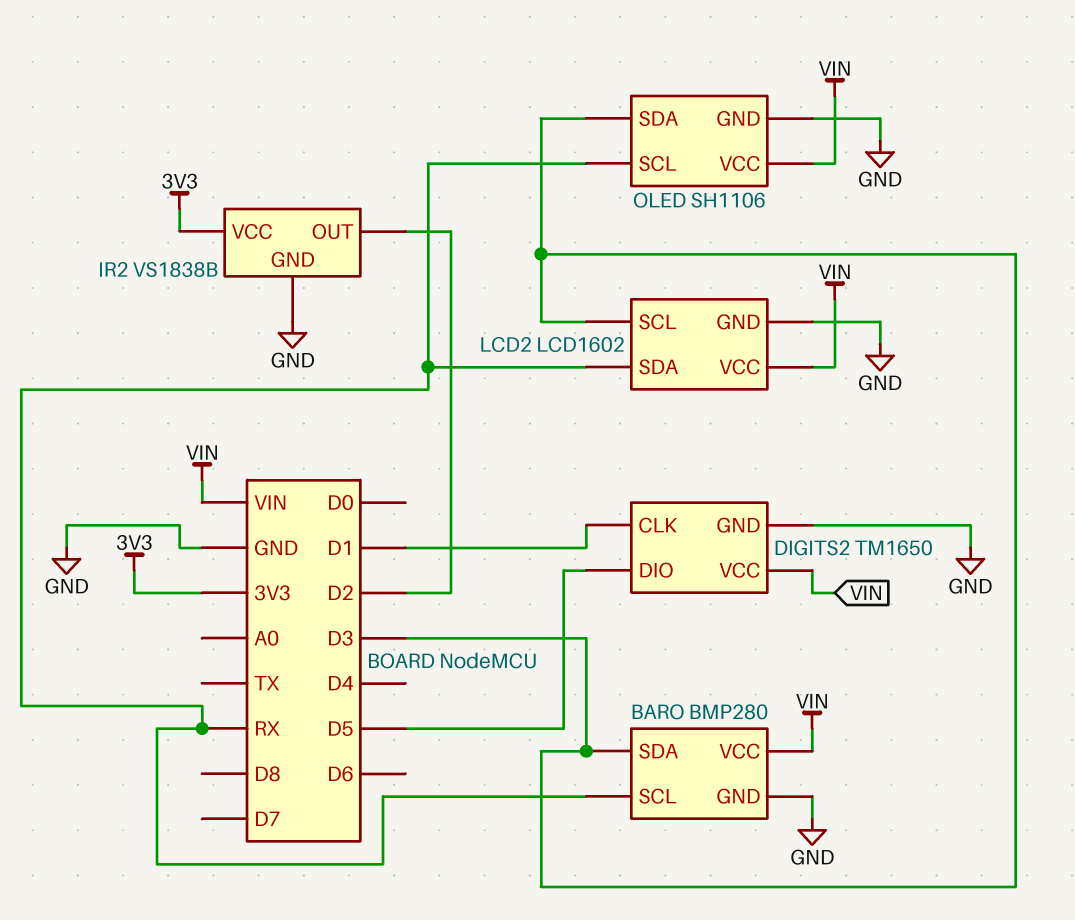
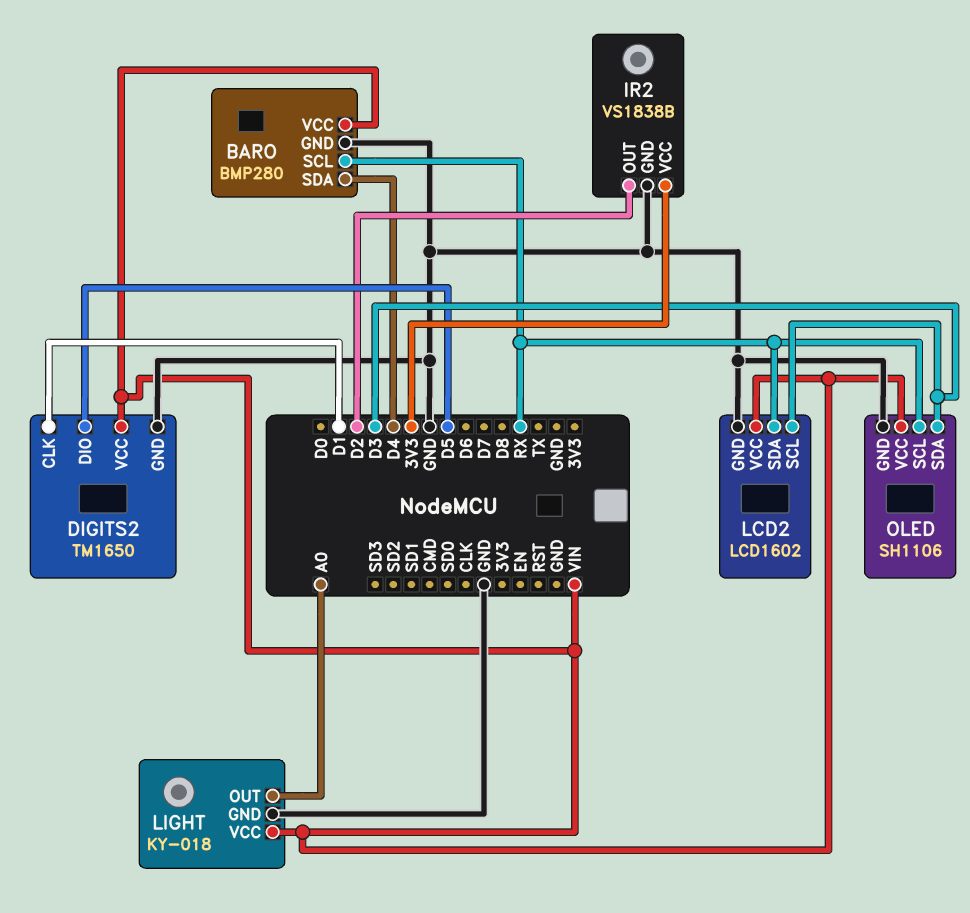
BARO pin SDA: D3 -> D4
LIGHT: none -> KY-018
LIGHT pin GND: none -> GND
LIGHT pin OUT: none -> A0
LIGHT pin VCC: none -> VIN

